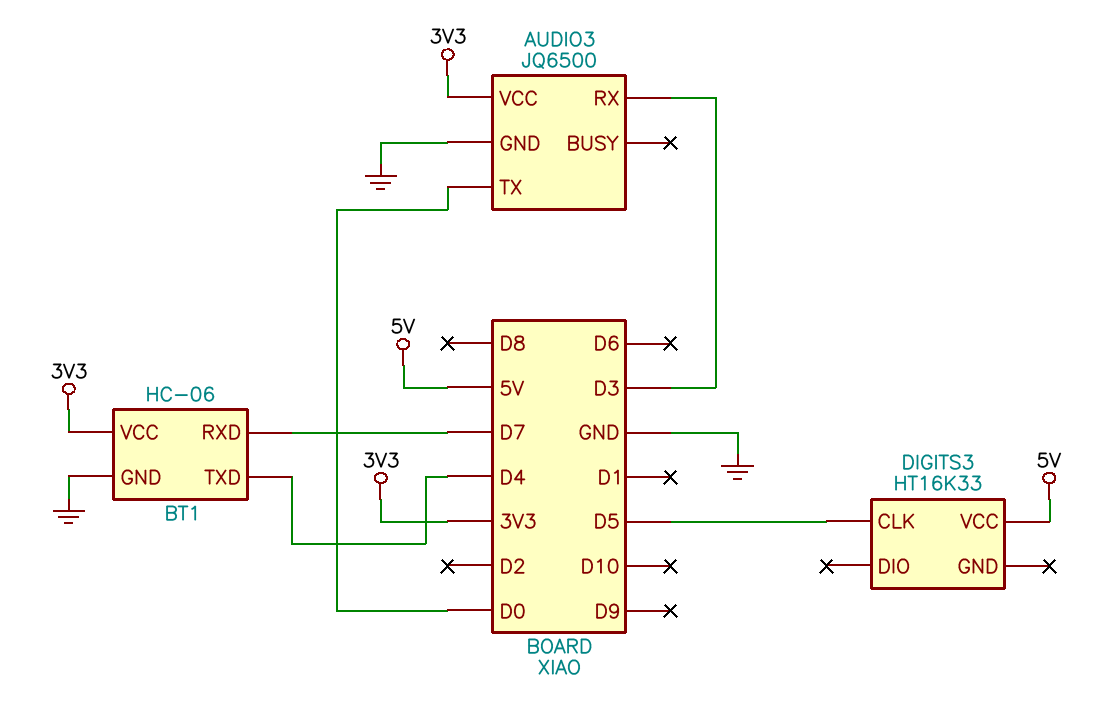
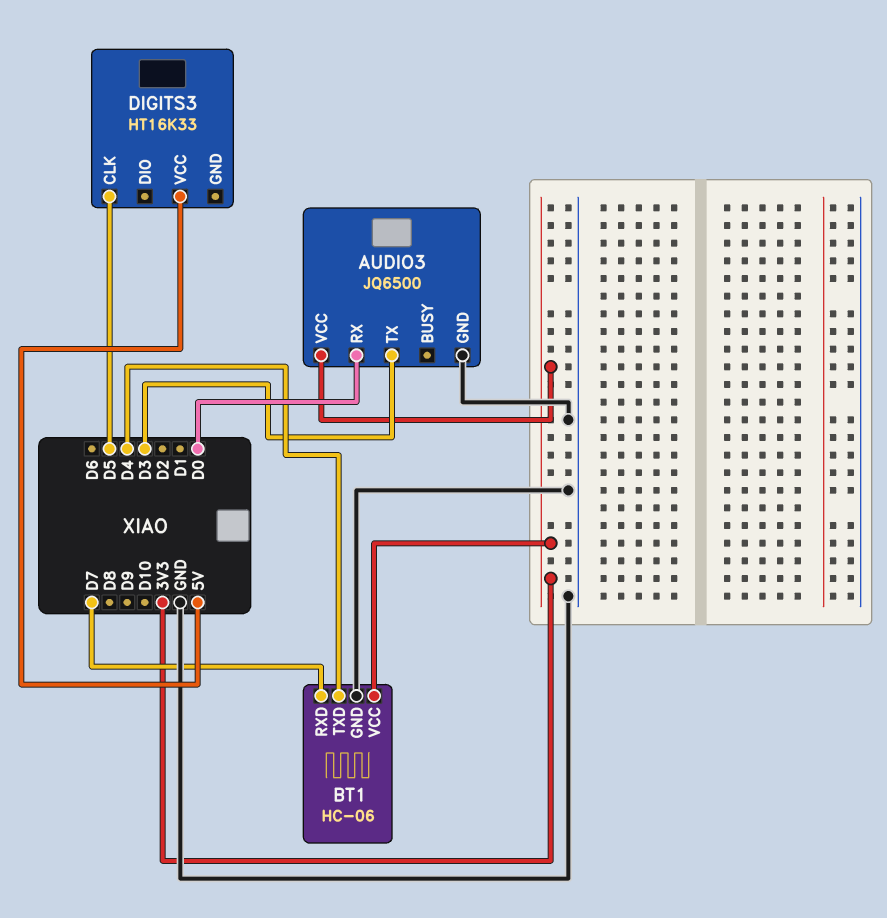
AUDIO3 pin RX: D3 -> D0
AUDIO3 pin TX: D0 -> D3

